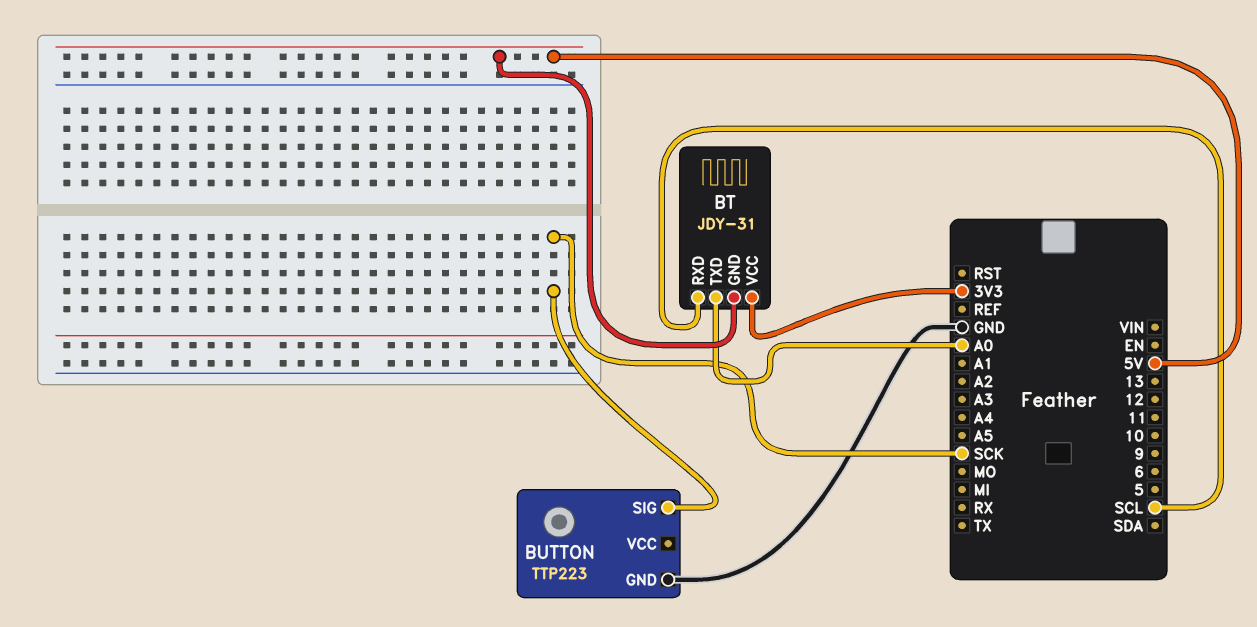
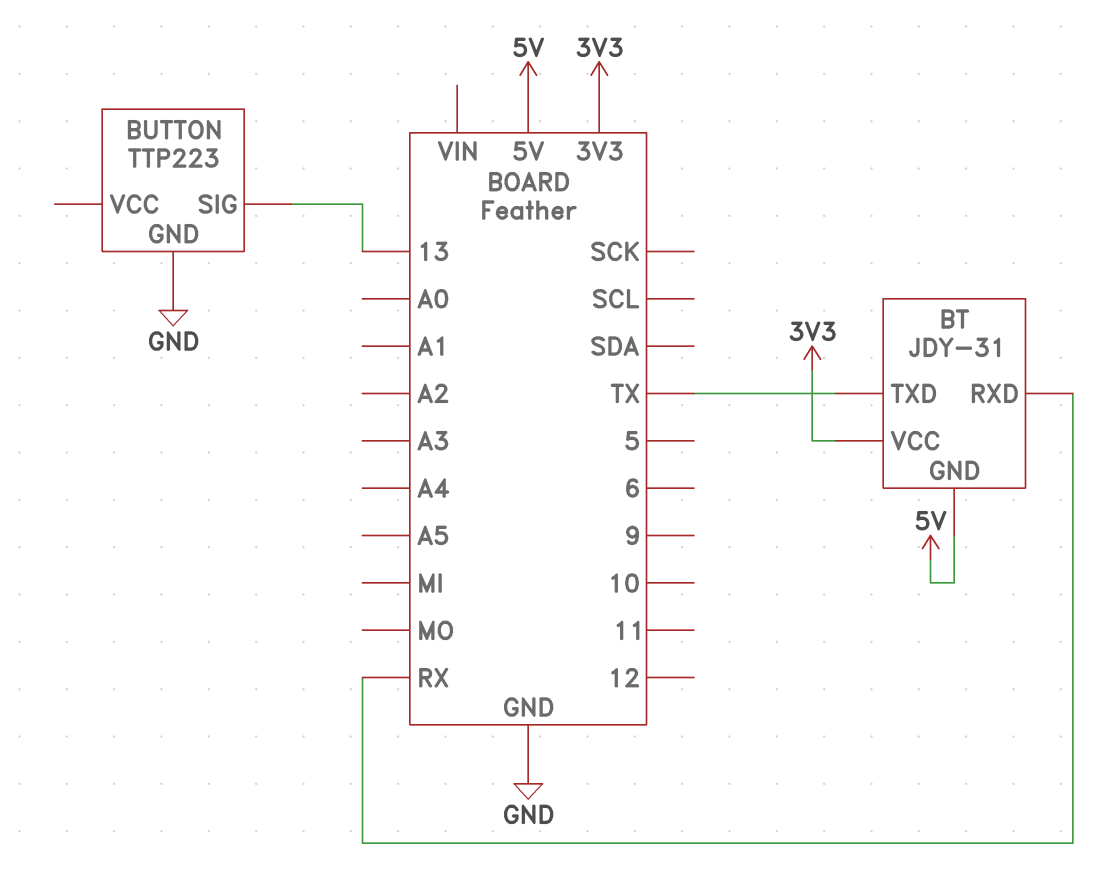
BT pin RXD: SCL -> RX
BT pin TXD: A0 -> TX
BUTTON pin SIG: SCK -> 13

